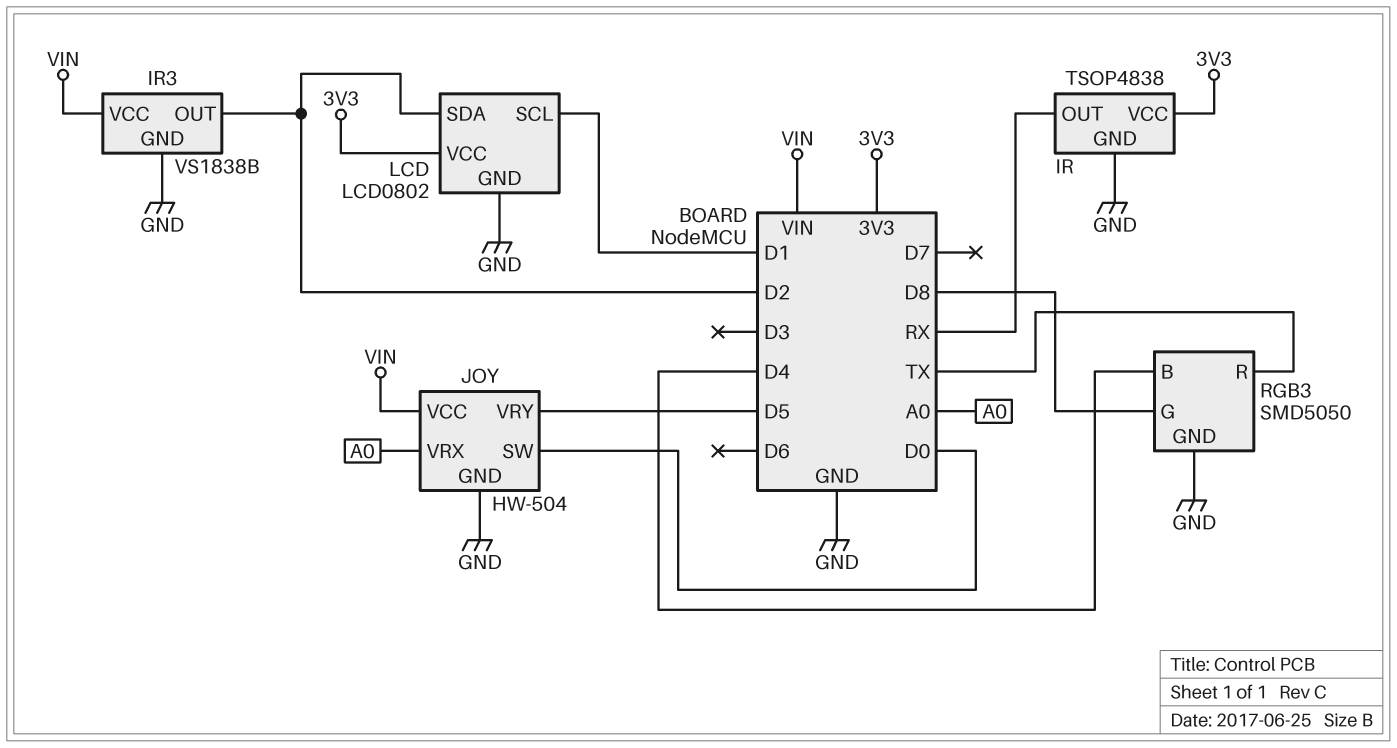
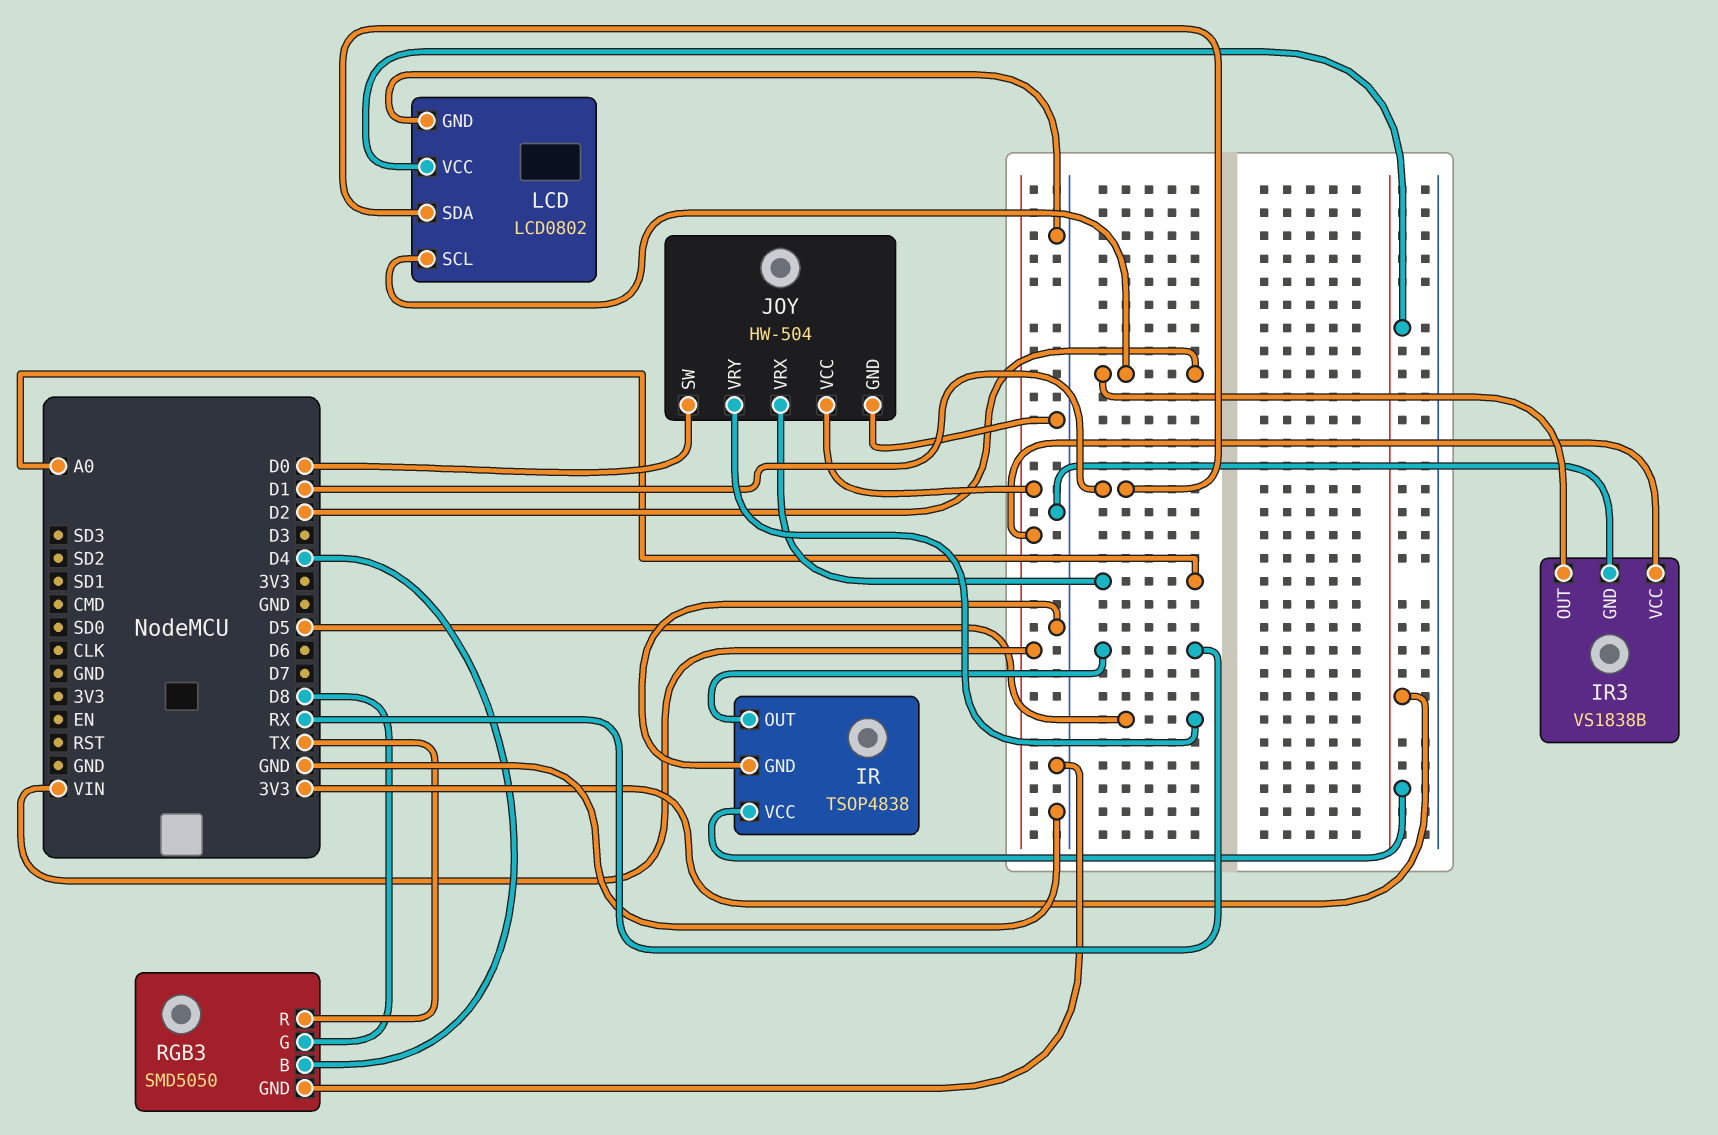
LCD pin SCL: D1 -> D2
LCD pin SDA: D2 -> D1

